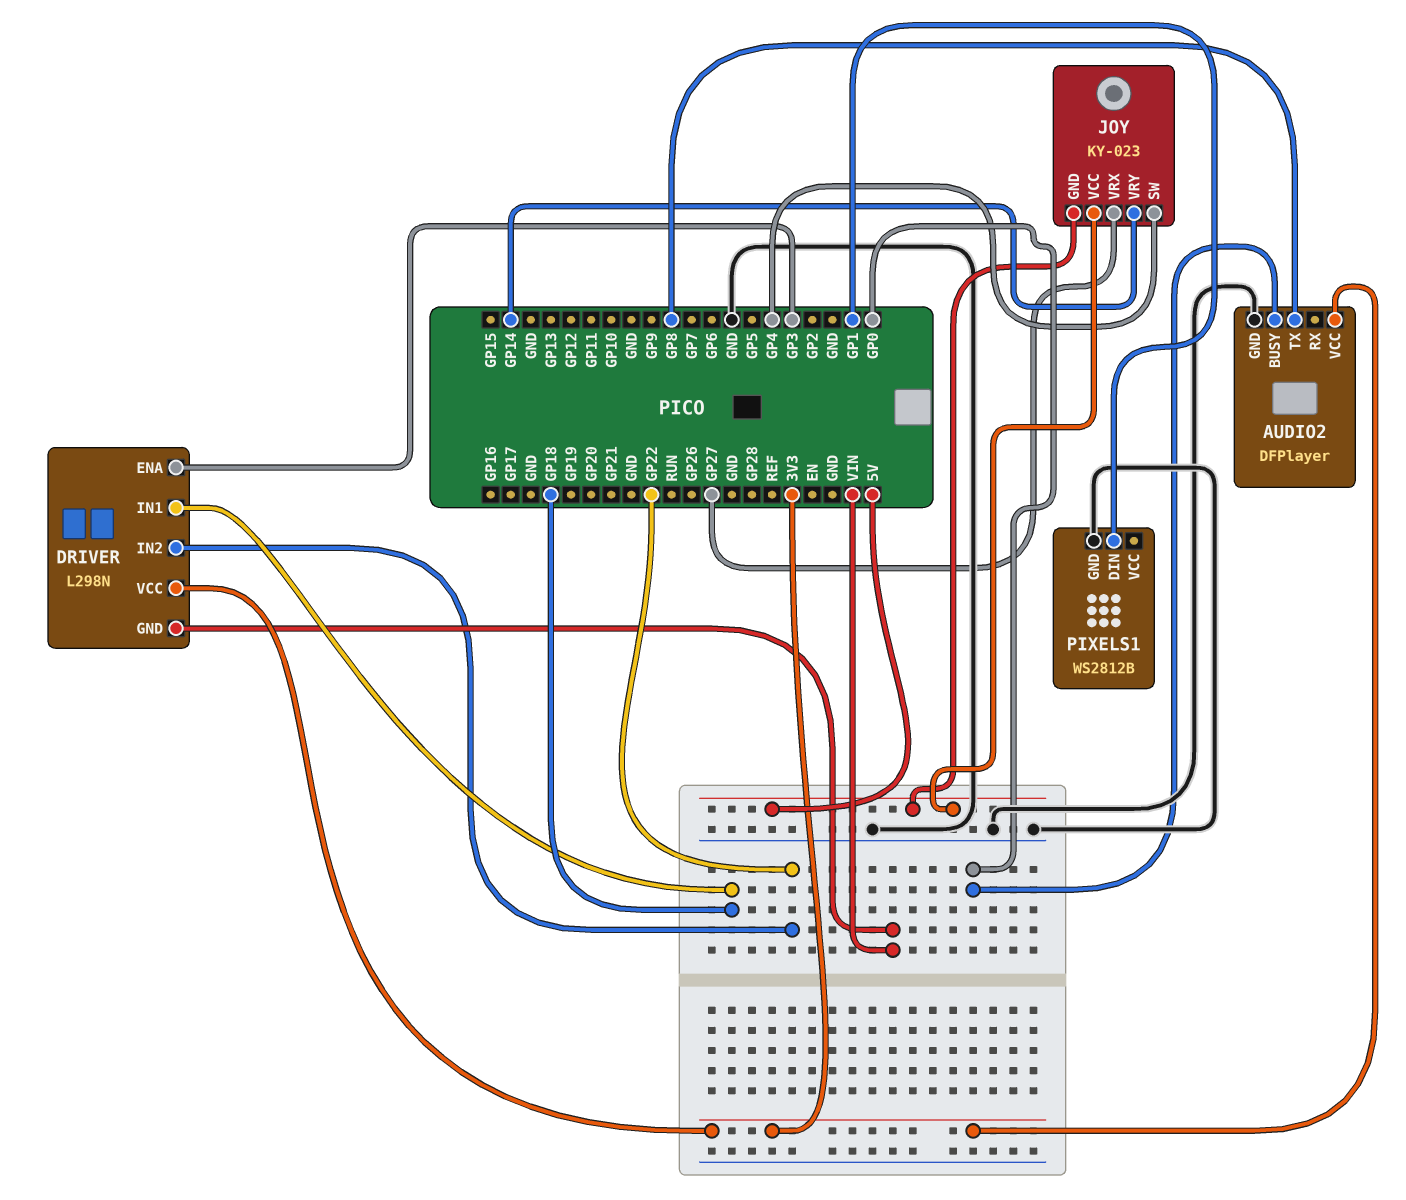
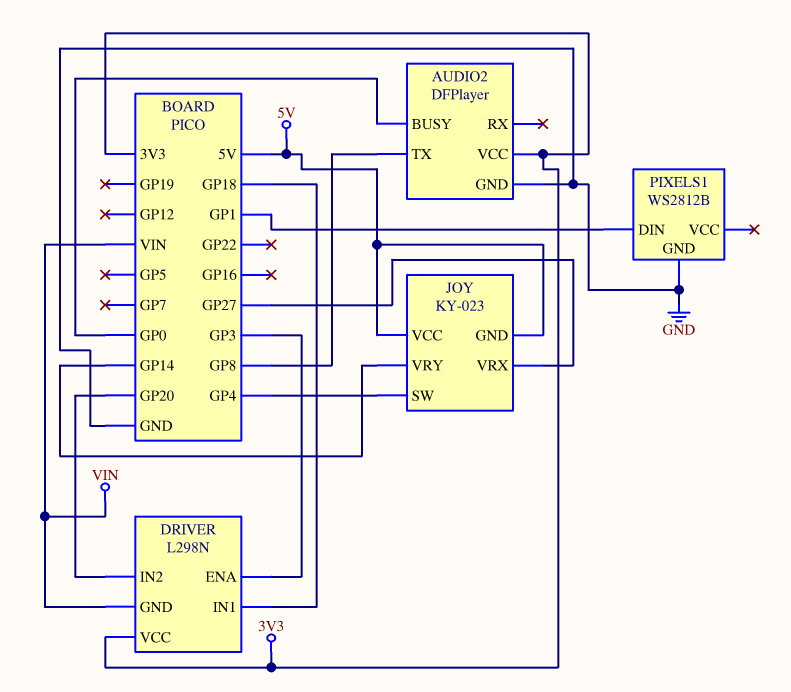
DRIVER pin IN2: GP22 -> GP20

